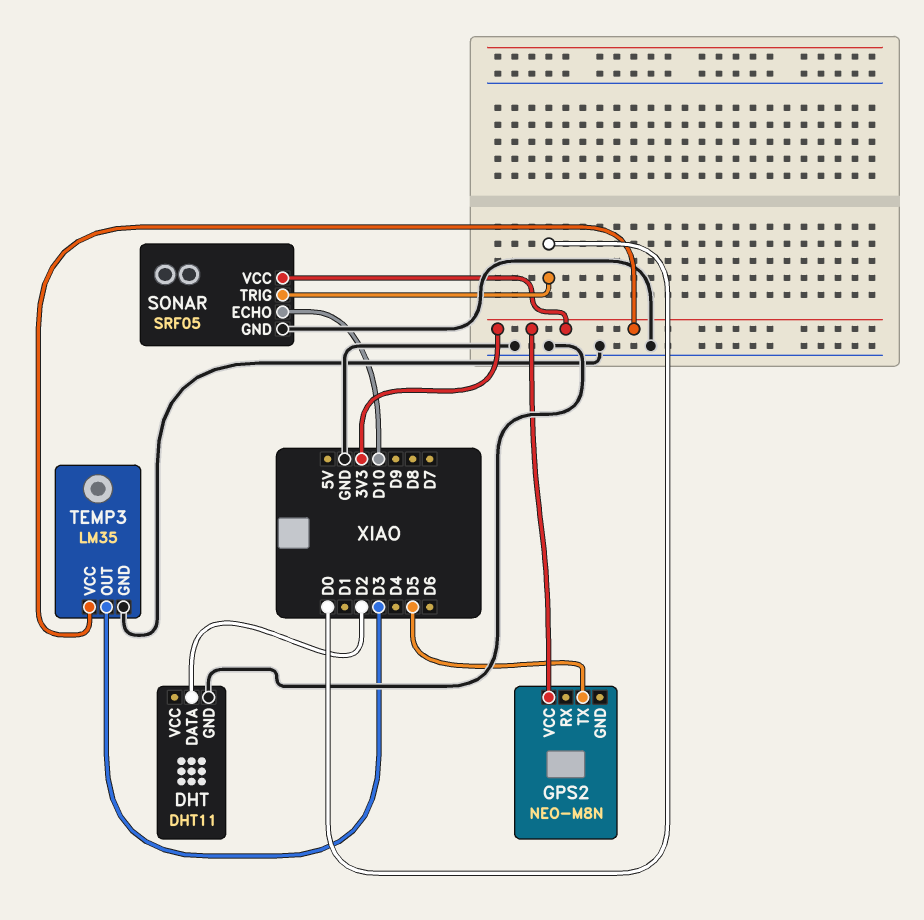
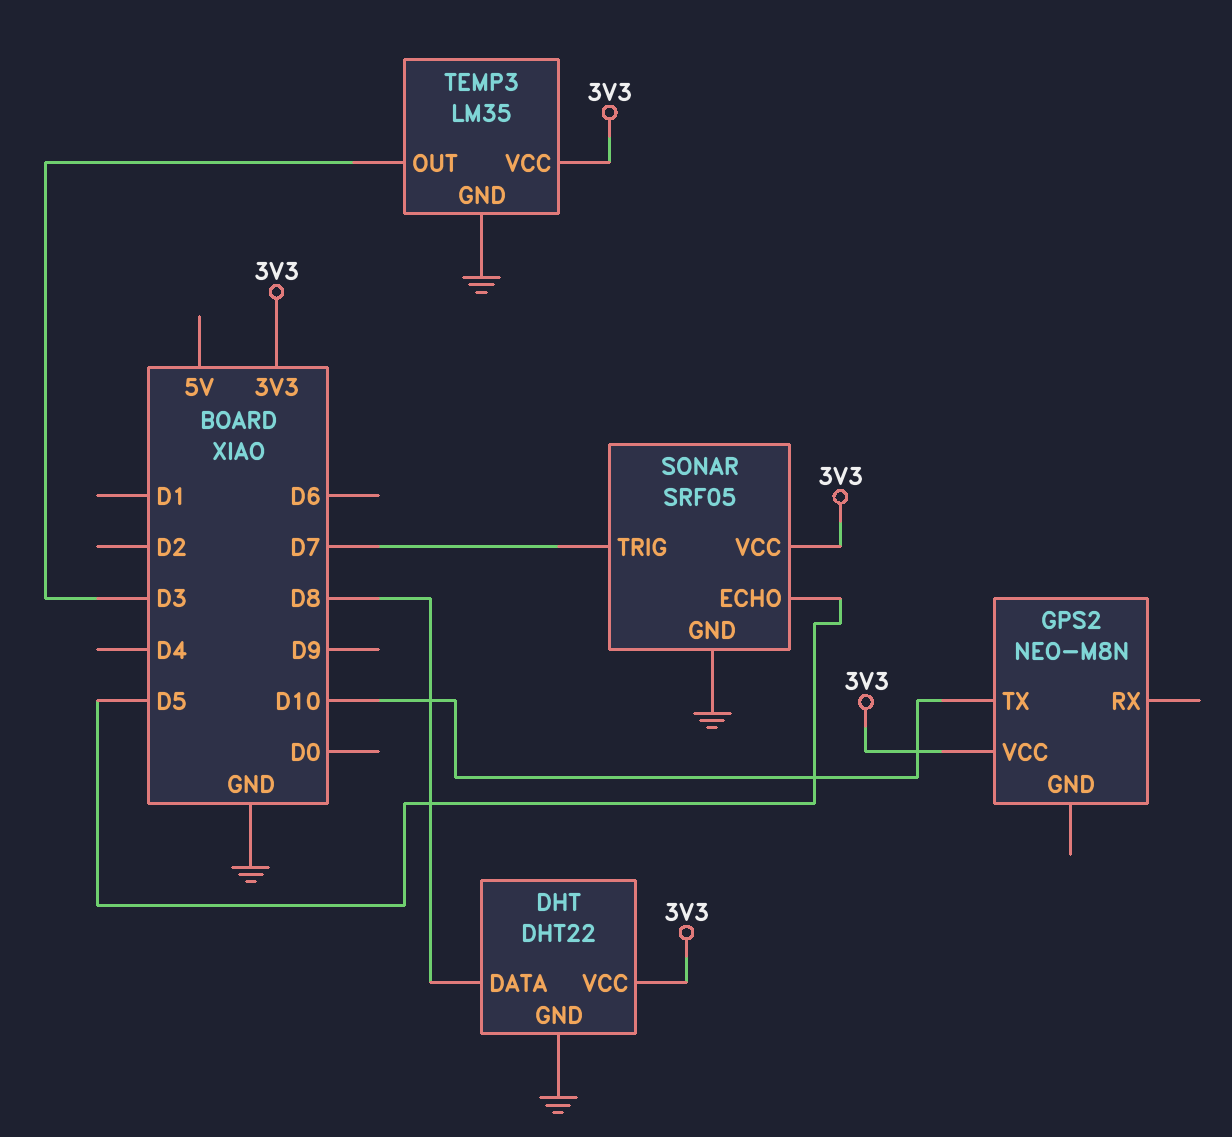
DHT: DHT11 -> DHT22
DHT pin DATA: D2 -> D8
DHT pin VCC: none -> 3V3
GPS2 pin TX: D5 -> D10
SONAR pin ECHO: D10 -> D5
SONAR pin TRIG: D0 -> D7

